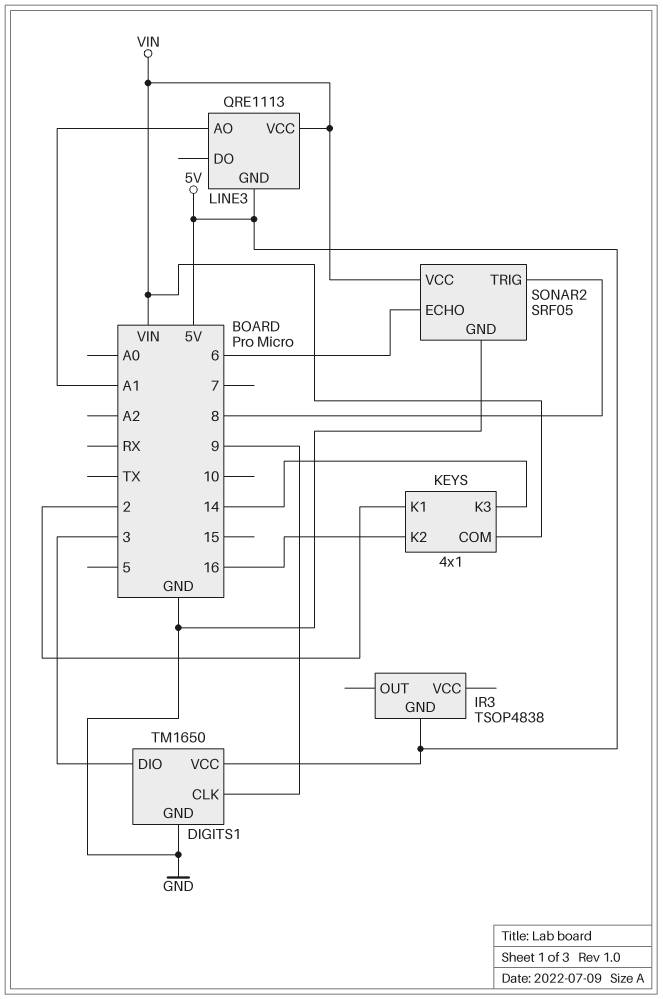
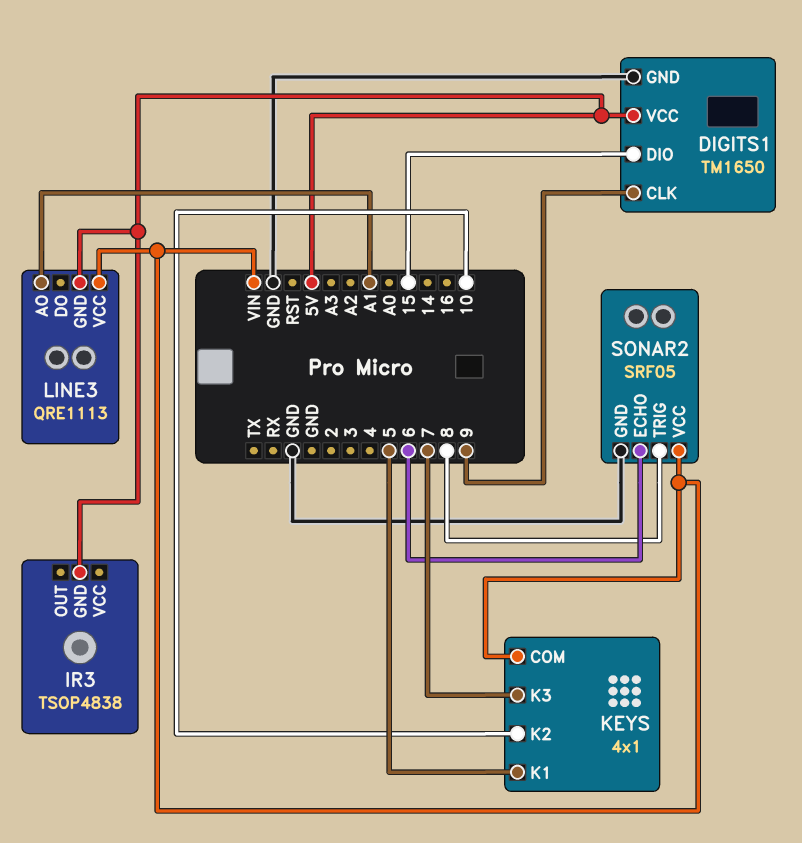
DIGITS1 pin DIO: 3 -> 15
KEYS pin K1: 2 -> 5
KEYS pin K2: 16 -> 10
KEYS pin K3: 14 -> 7

